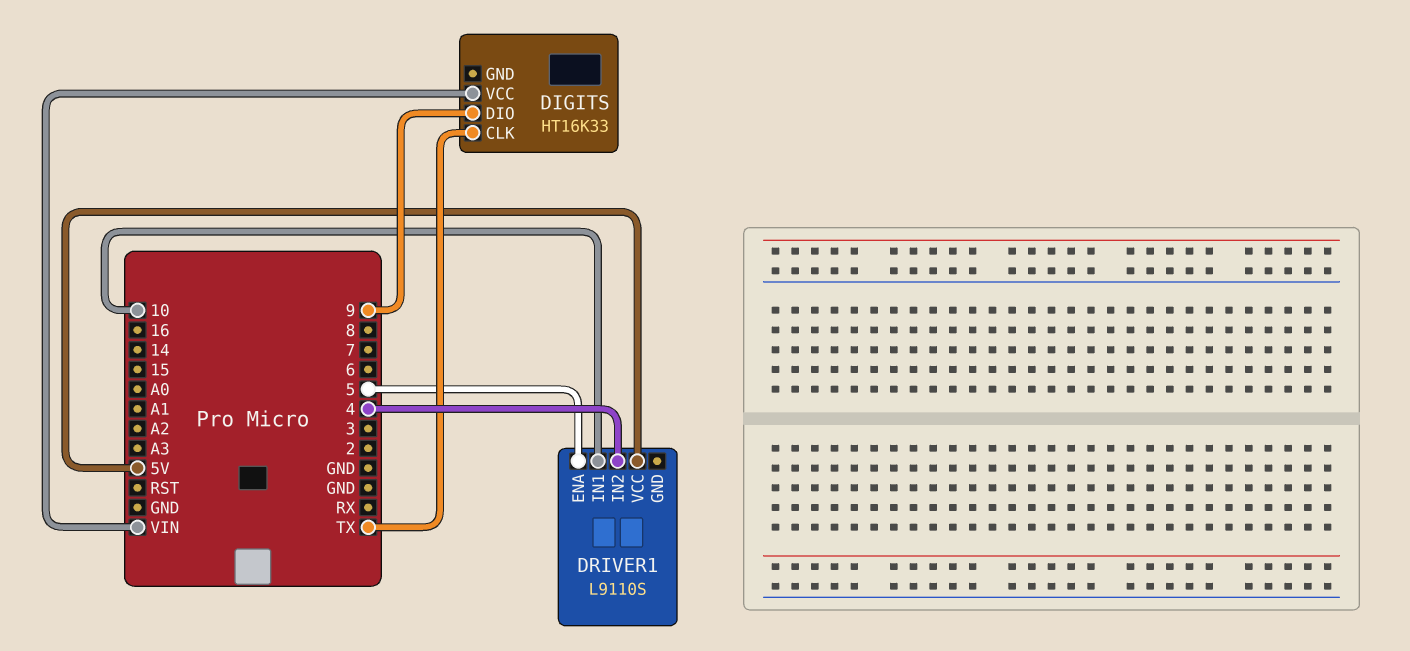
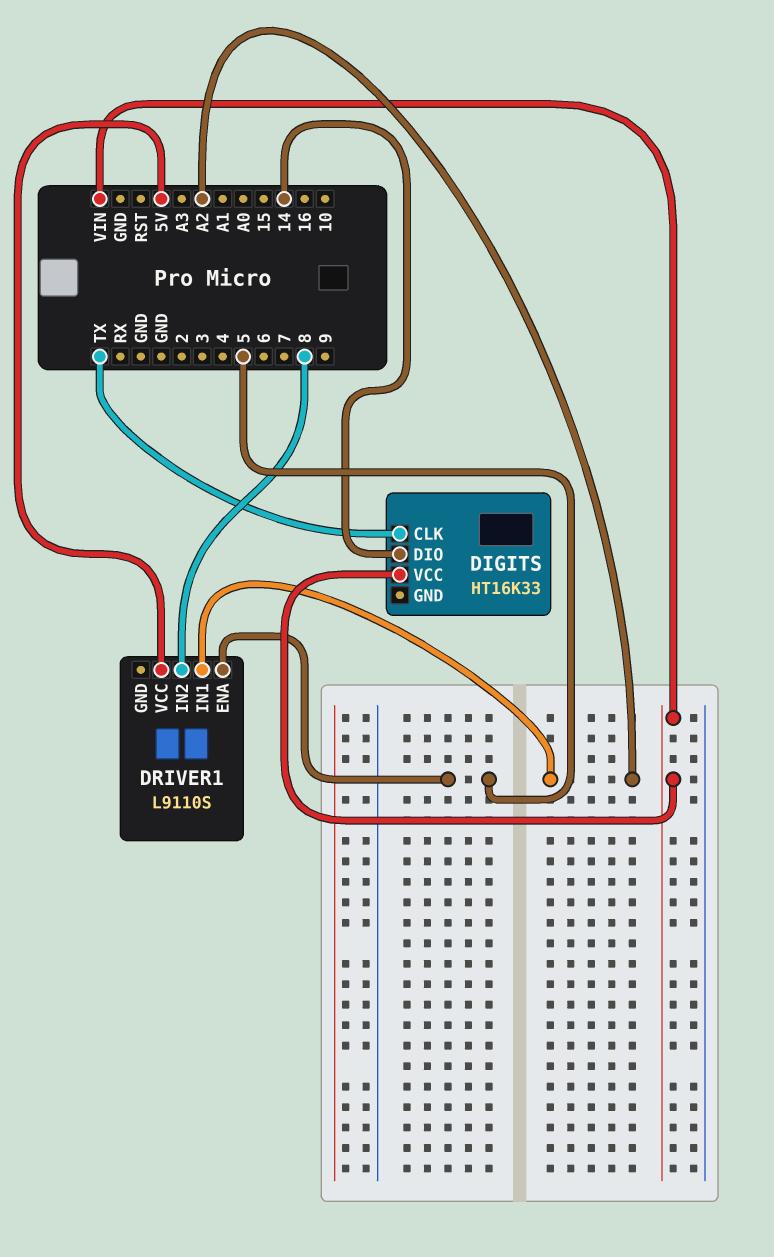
DIGITS pin DIO: 9 -> 14
DRIVER1 pin IN1: 10 -> A2
DRIVER1 pin IN2: 4 -> 8

